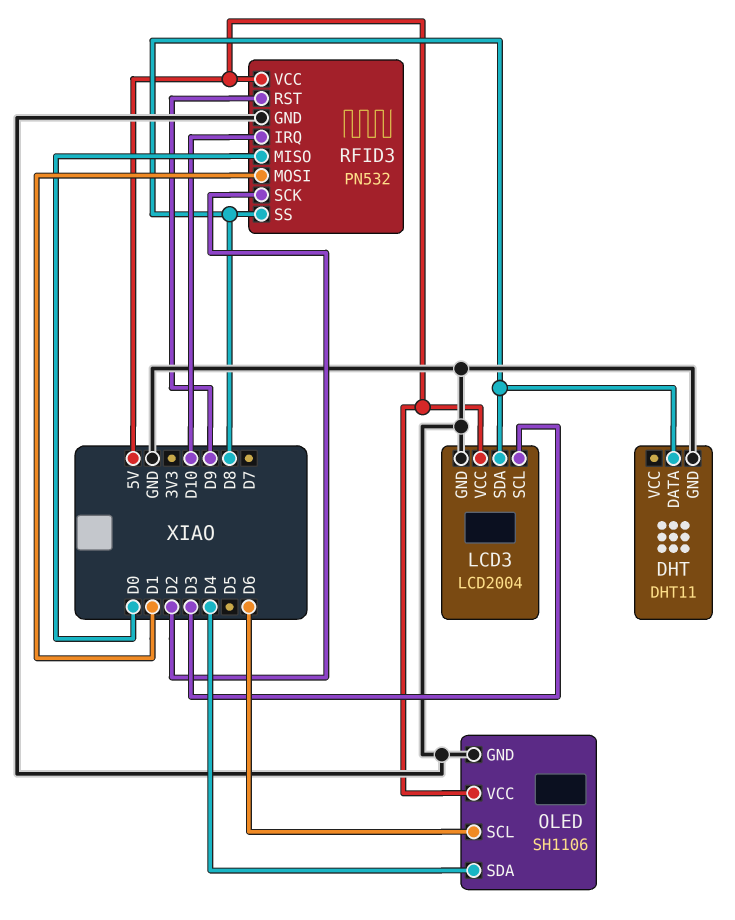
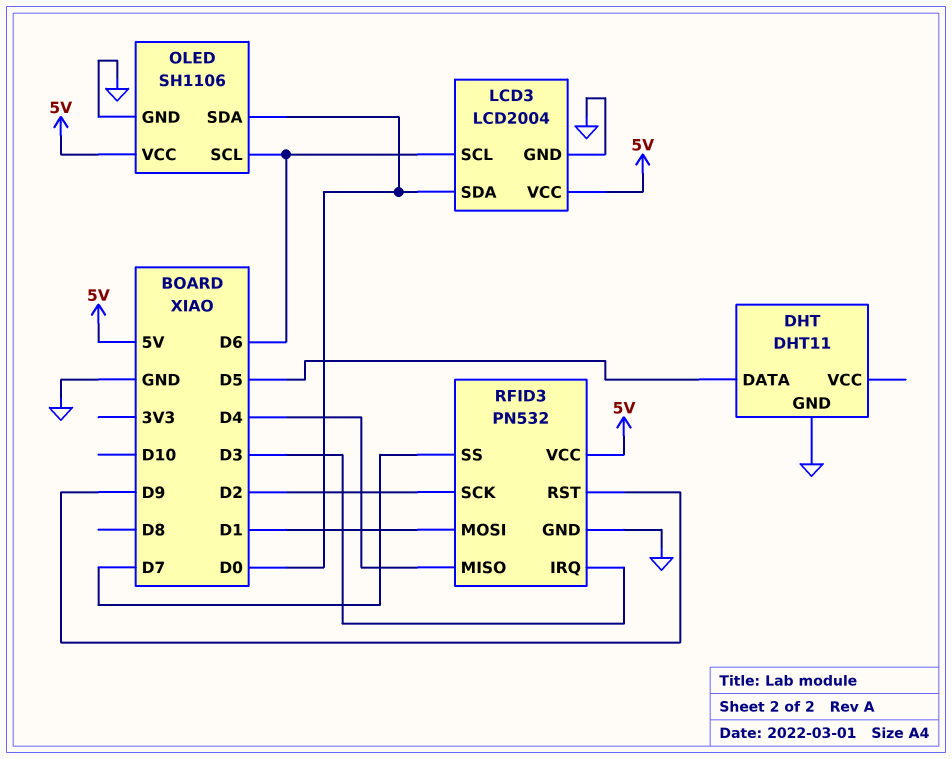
DHT pin DATA: D8 -> D5
LCD3 pin SCL: D3 -> D6
LCD3 pin SDA: D8 -> D0
OLED pin SDA: D4 -> D0
RFID3 pin IRQ: D10 -> D3
RFID3 pin MISO: D0 -> D4
RFID3 pin SS: D8 -> D7

